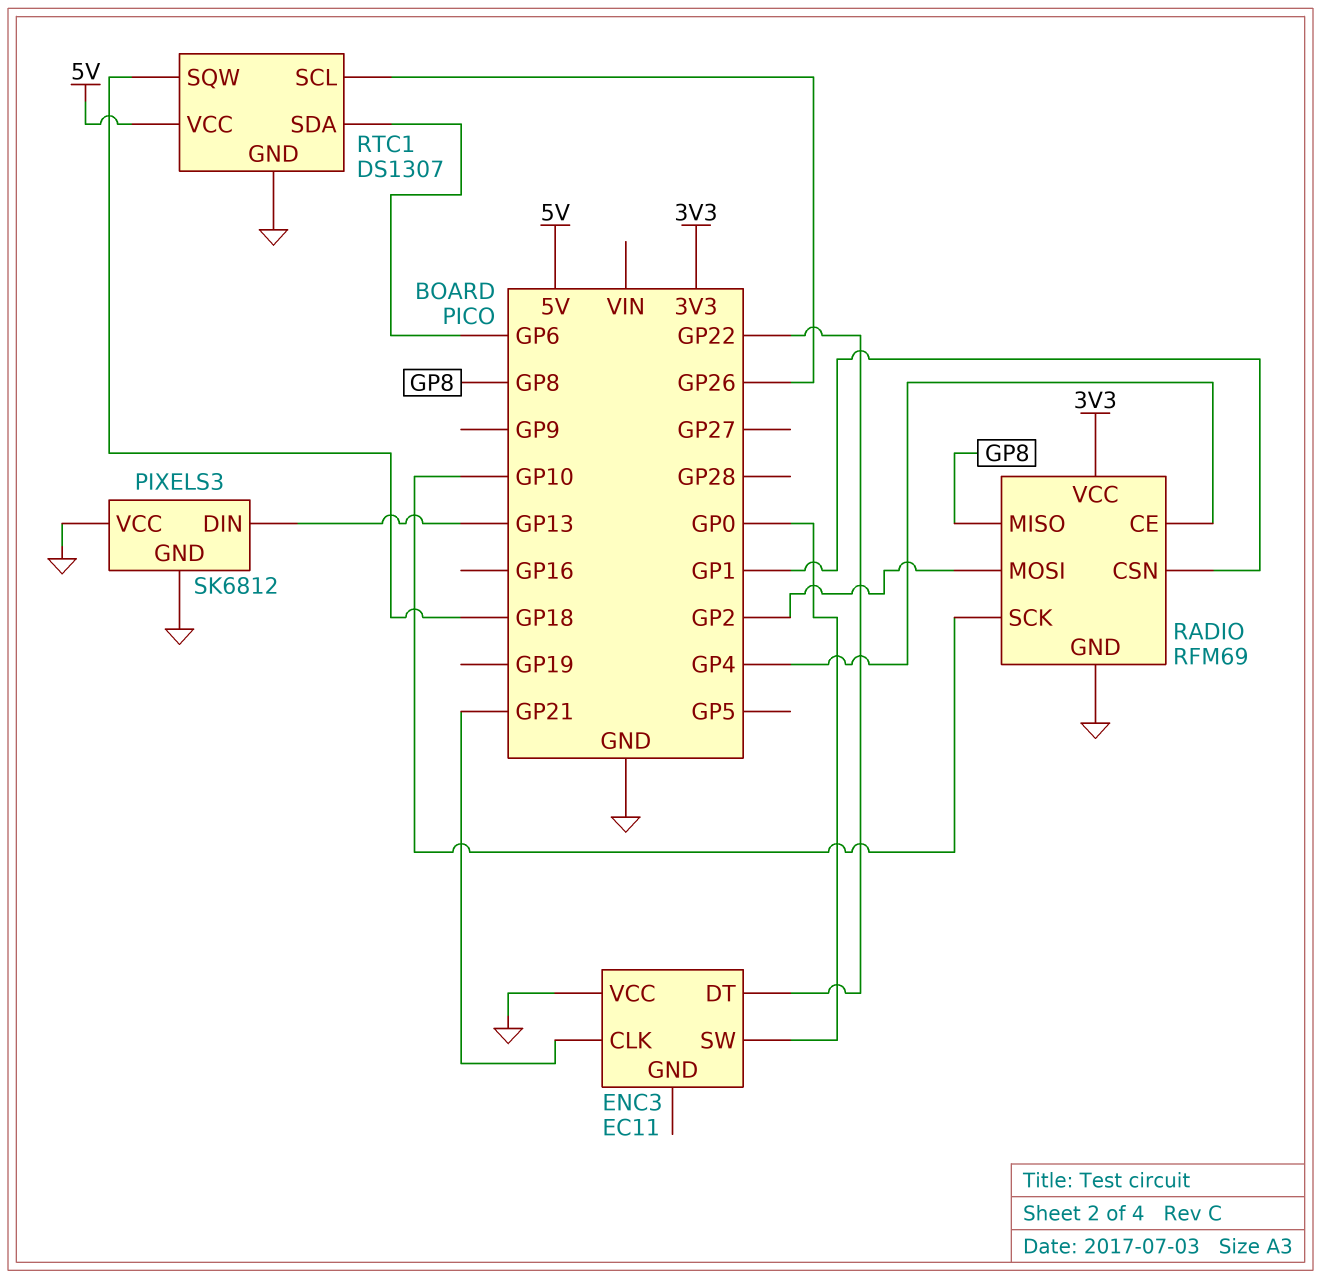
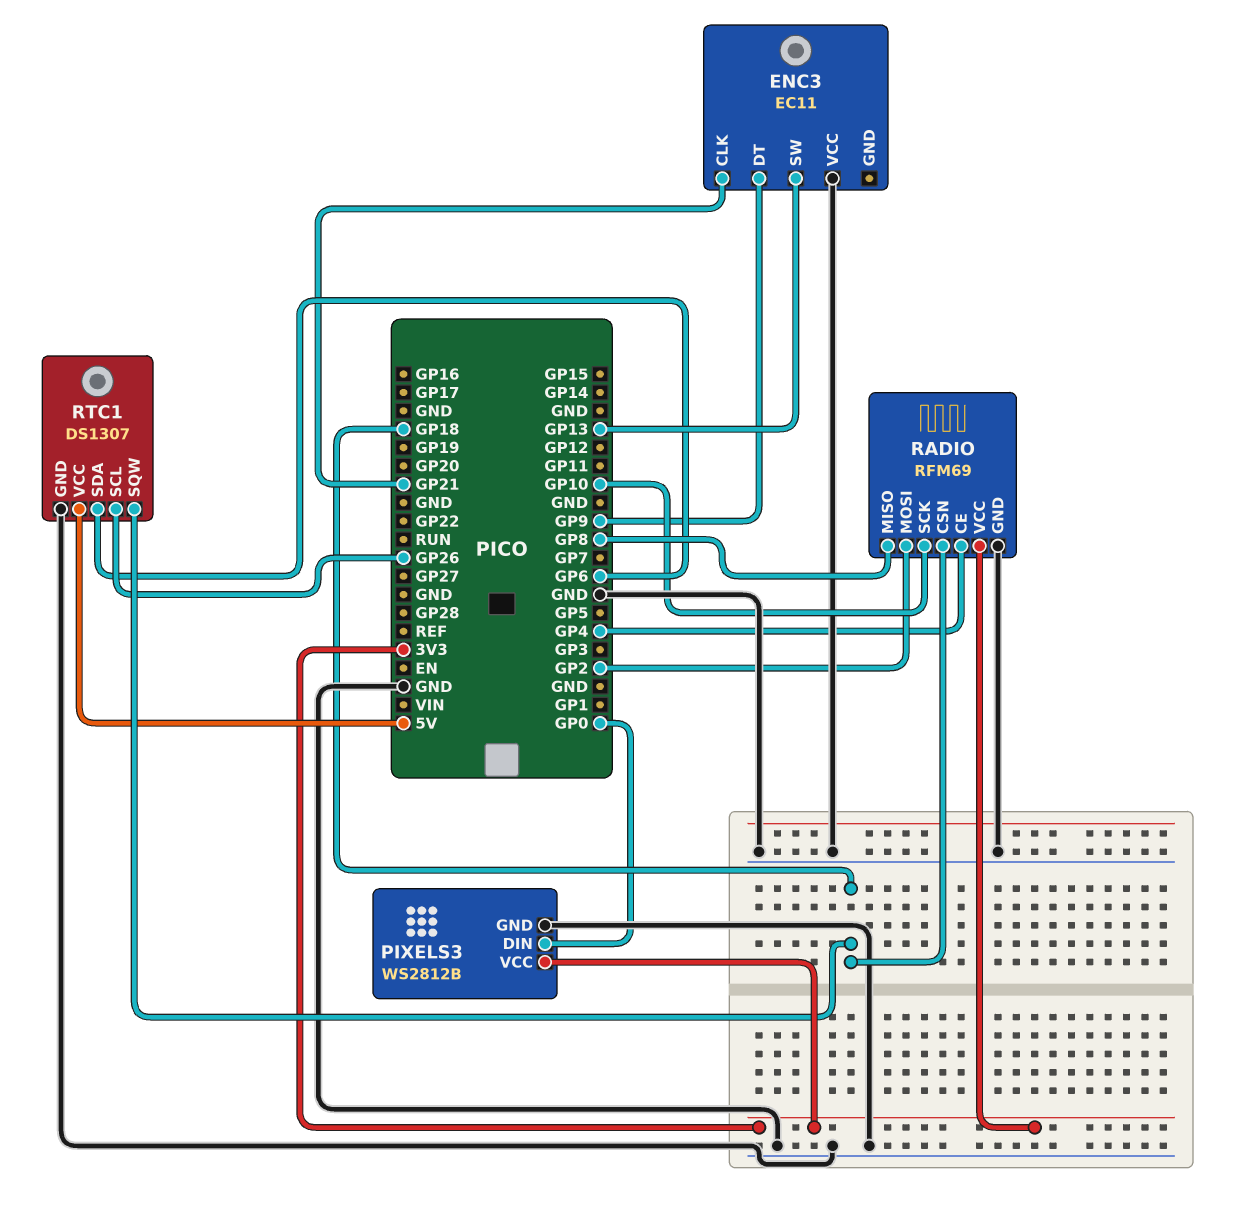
ENC3 pin DT: GP22 -> GP9
ENC3 pin SW: GP0 -> GP13
PIXELS3: SK6812 -> WS2812B
PIXELS3 pin DIN: GP13 -> GP0
PIXELS3 pin VCC: GND -> 3V3
RADIO pin CSN: GP1 -> GP18

